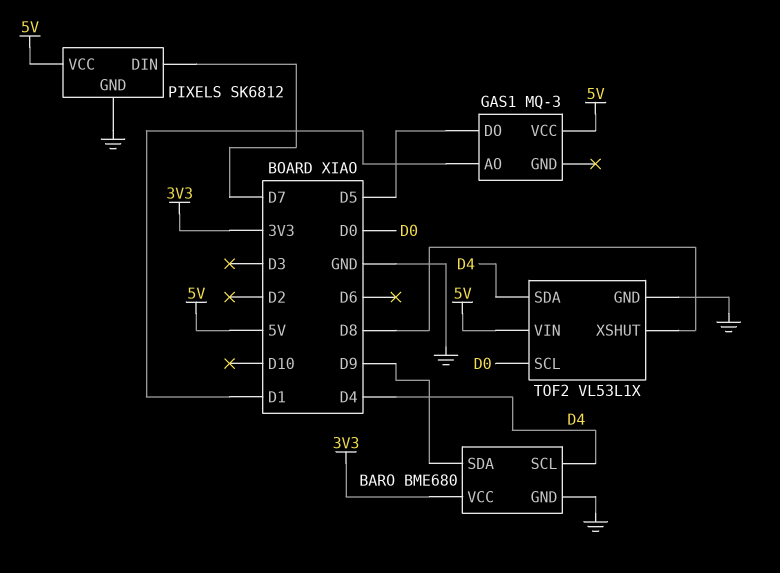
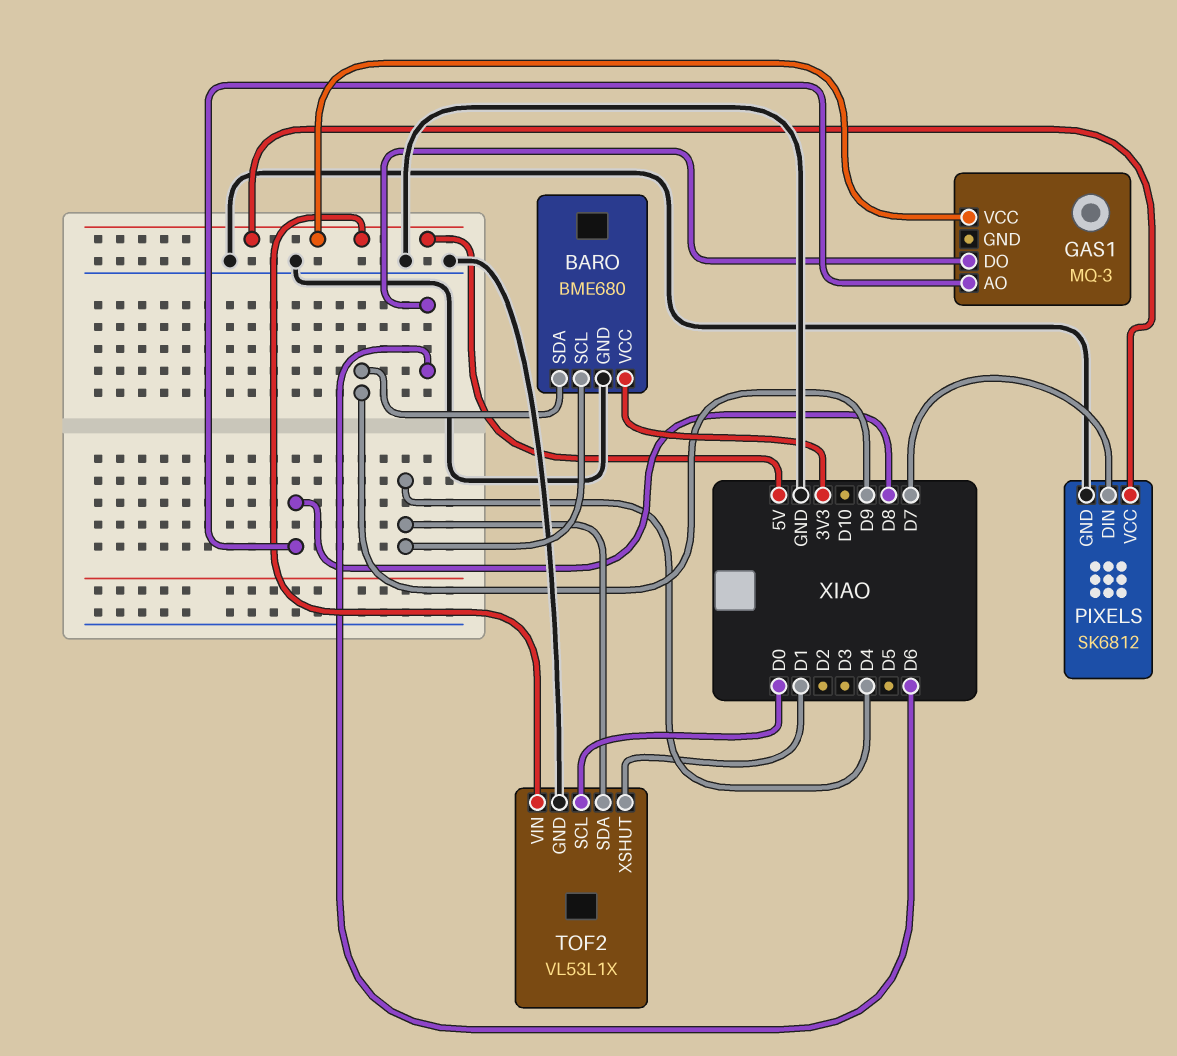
GAS1 pin AO: D1 -> D8
GAS1 pin DO: D5 -> D6
TOF2 pin XSHUT: D8 -> D1

